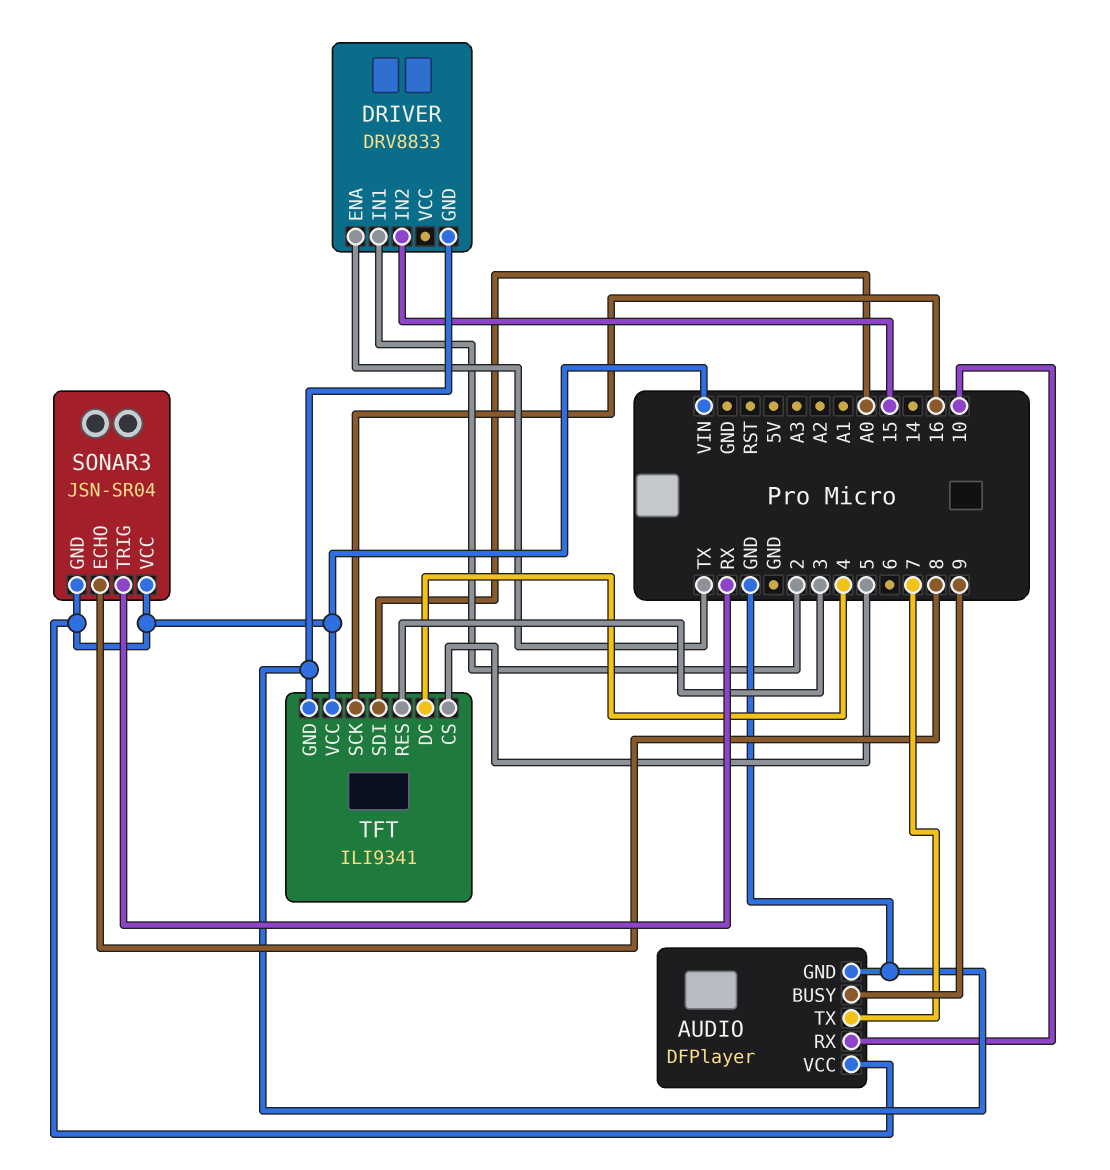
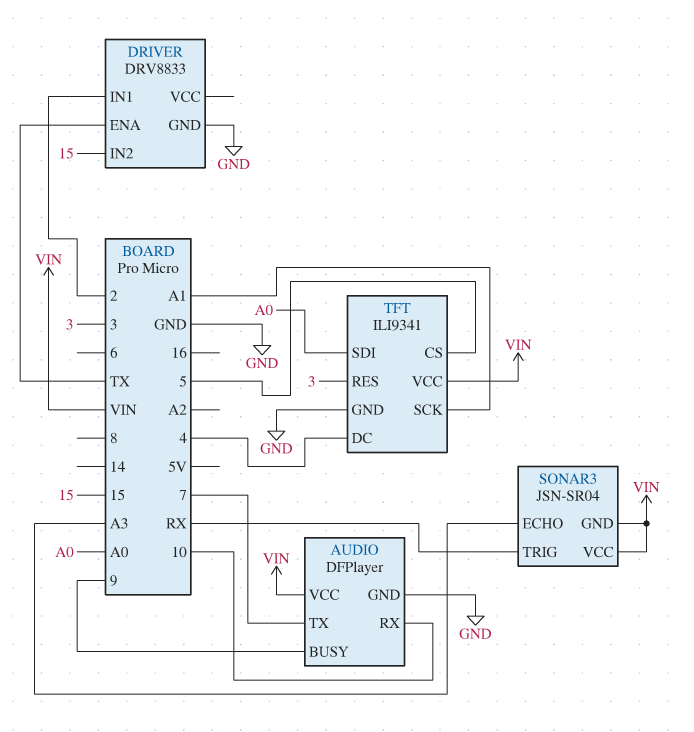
SONAR3 pin ECHO: 8 -> A3
TFT pin SCK: 16 -> A1

